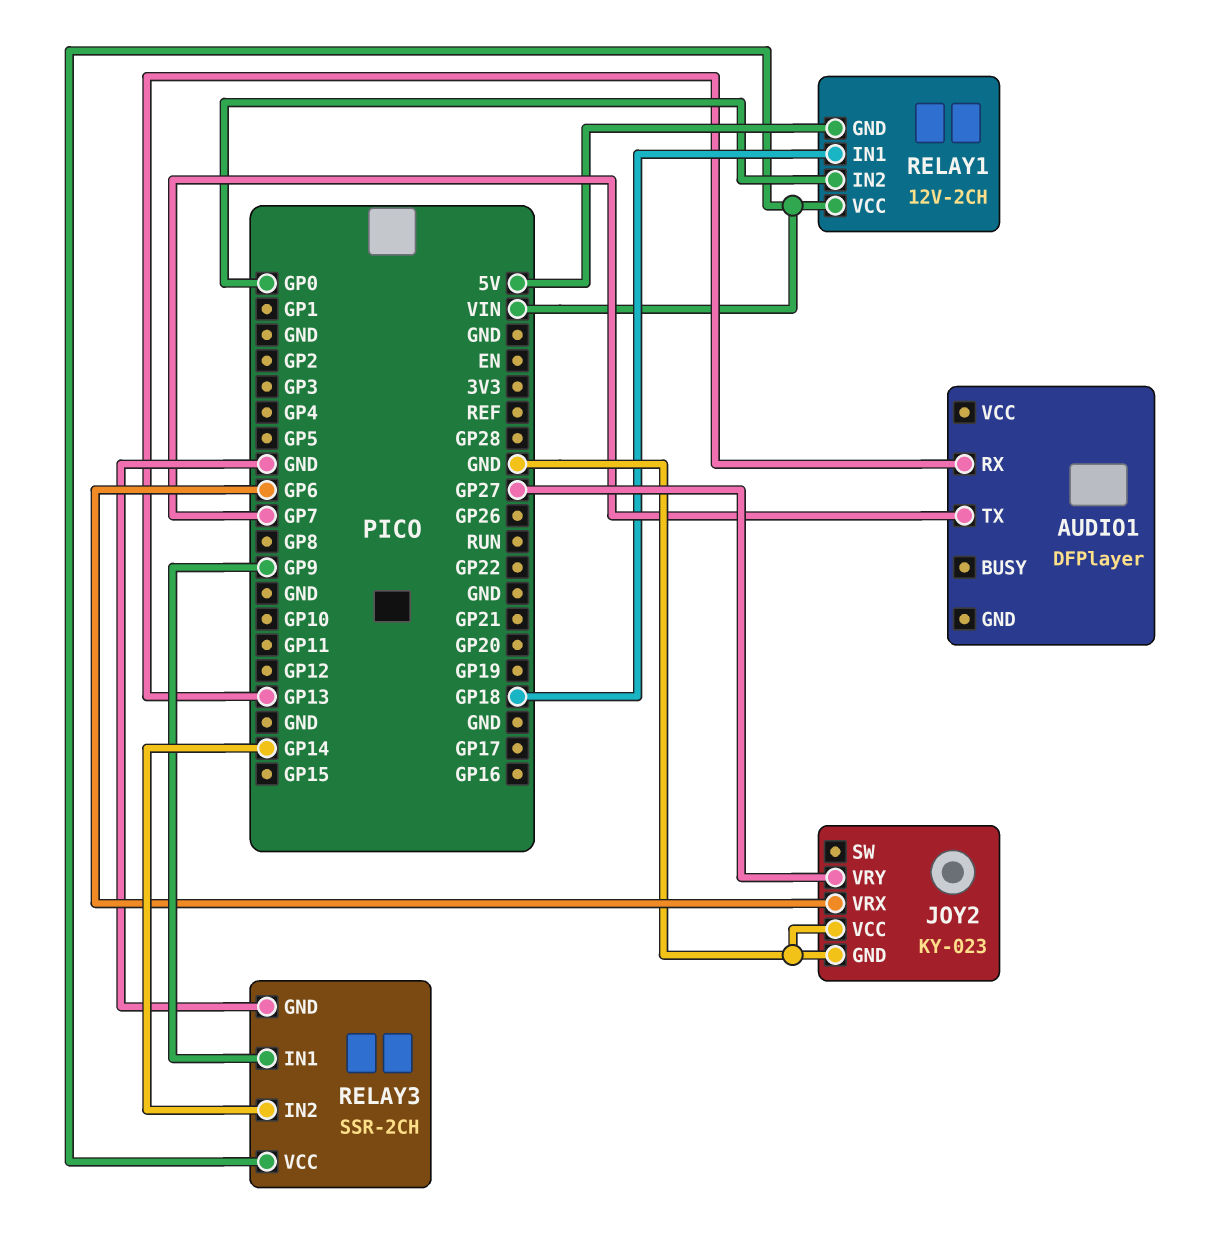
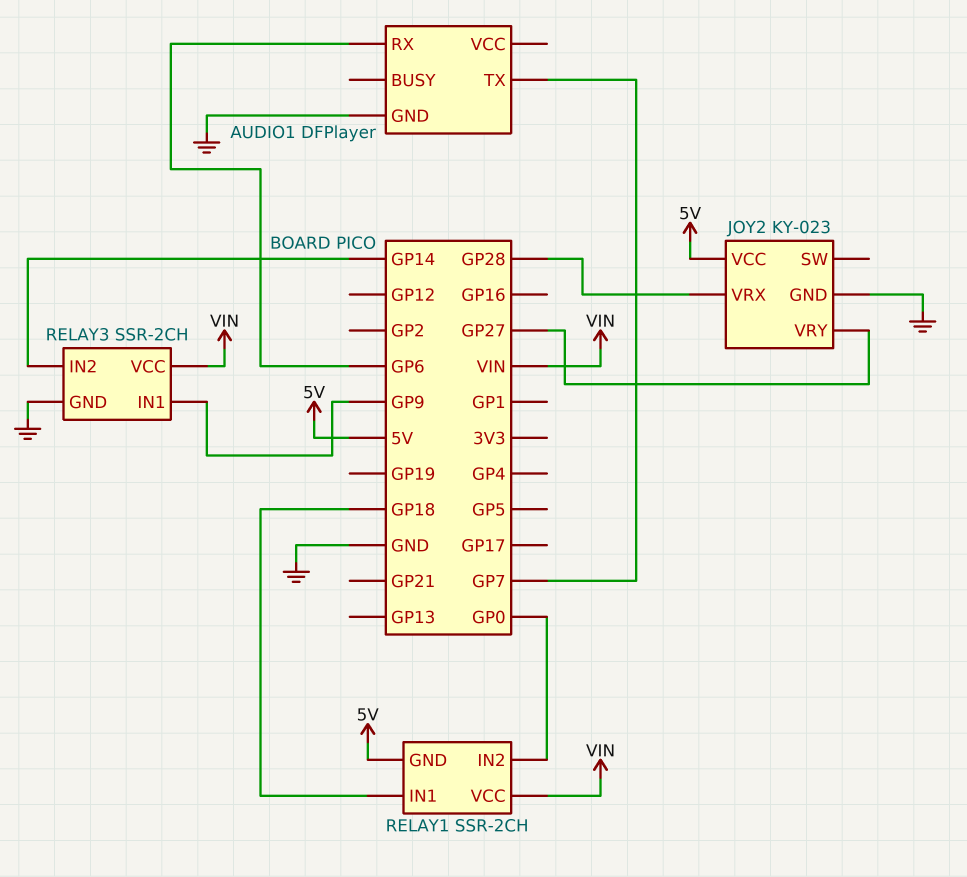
AUDIO1 pin GND: none -> GND
AUDIO1 pin RX: GP13 -> GP6
JOY2 pin VCC: GND -> 5V
JOY2 pin VRX: GP6 -> GP28
RELAY1: 12V-2CH -> SSR-2CH

